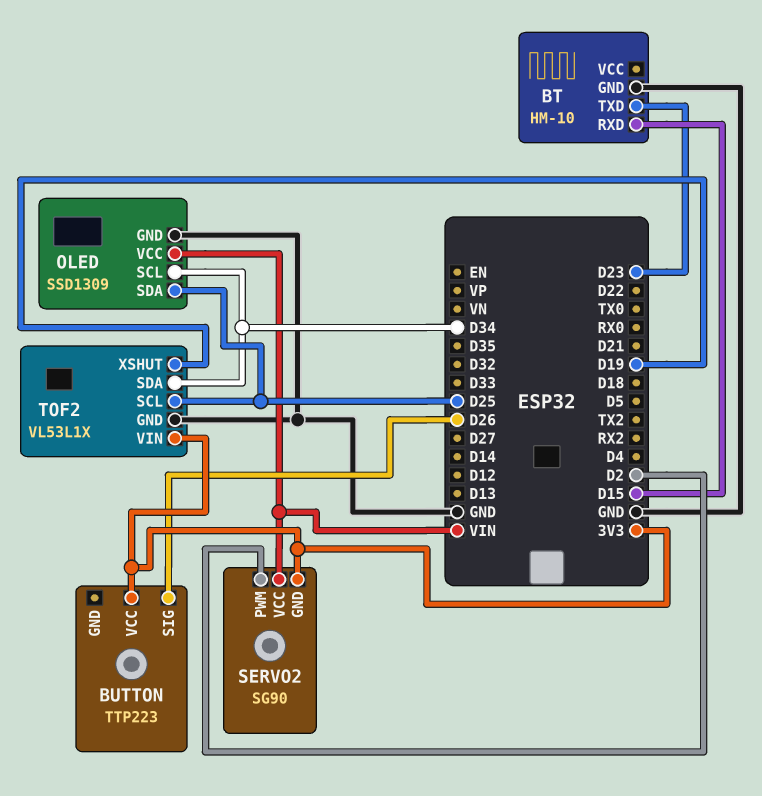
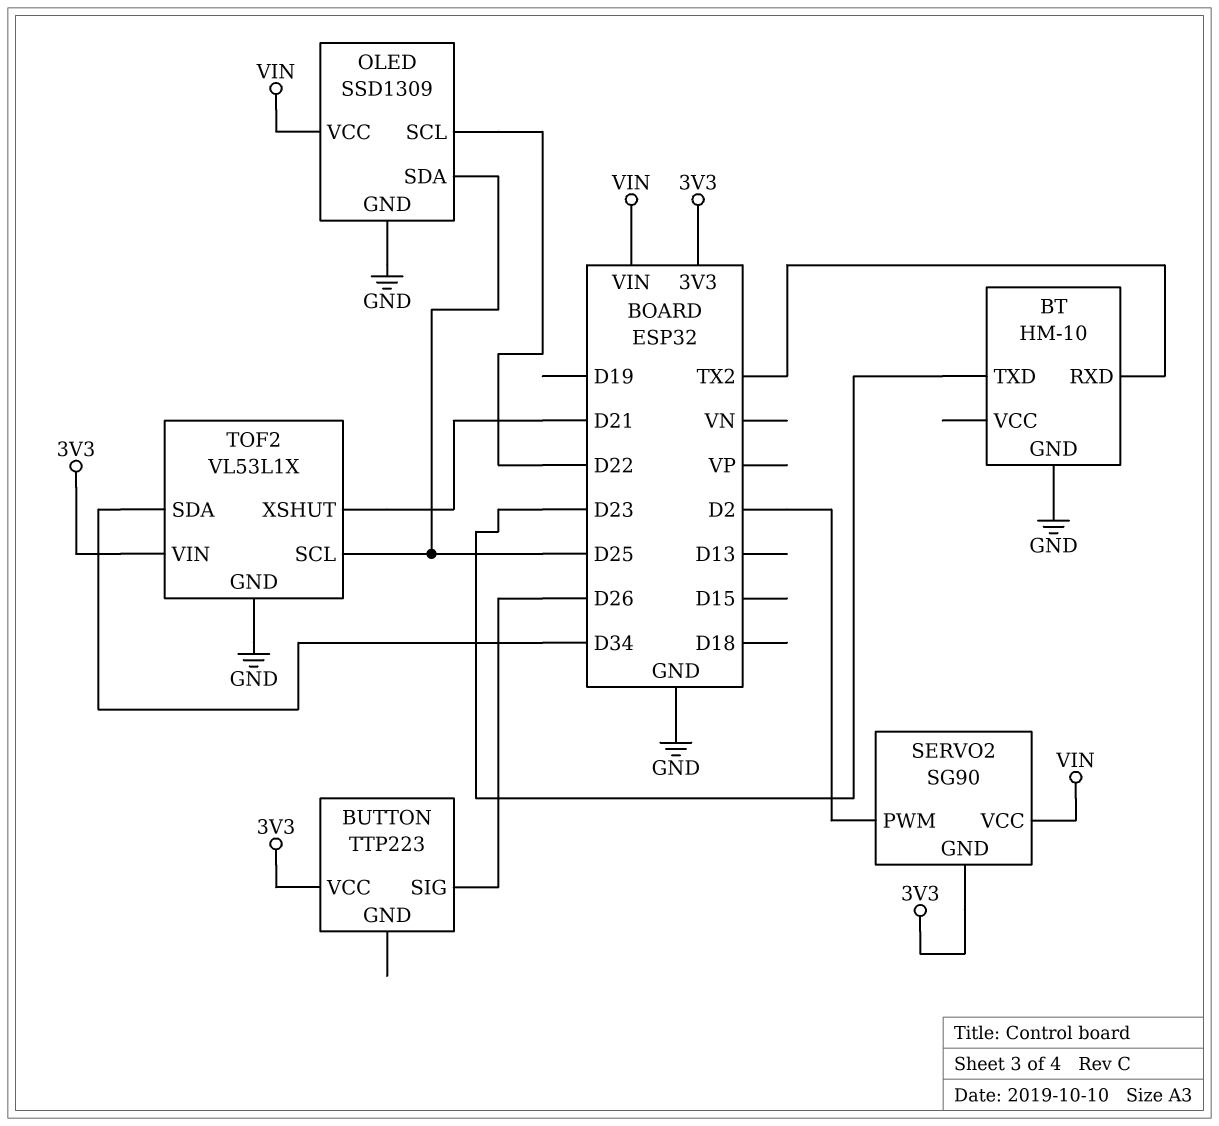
BT pin RXD: D15 -> TX2
OLED pin SCL: D34 -> D22
TOF2 pin XSHUT: D19 -> D21

